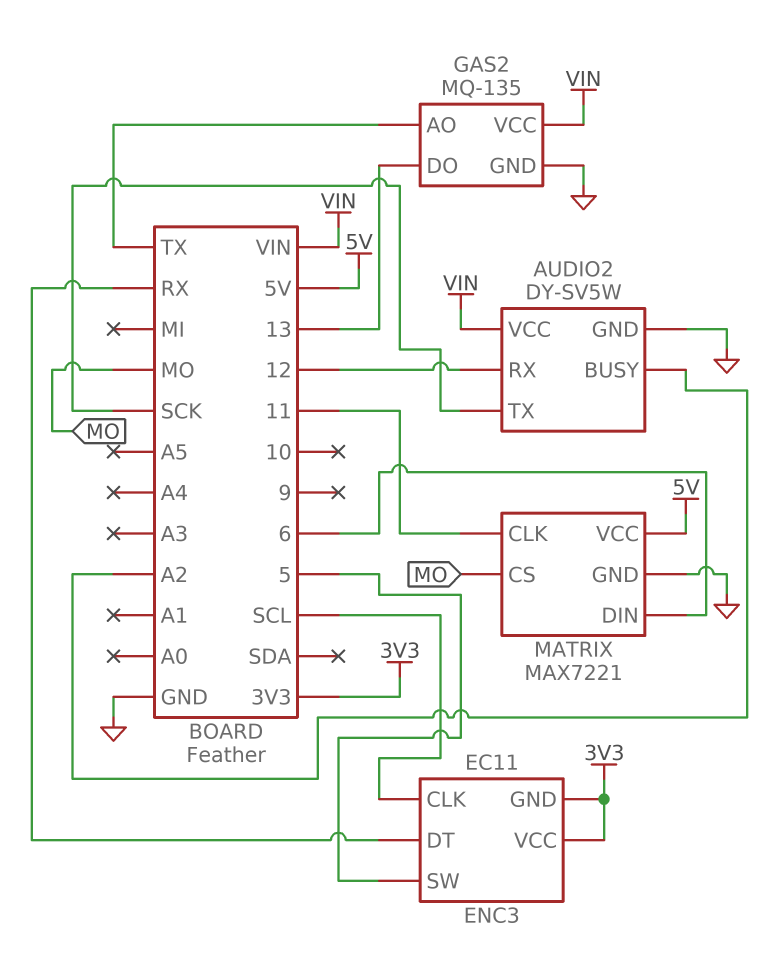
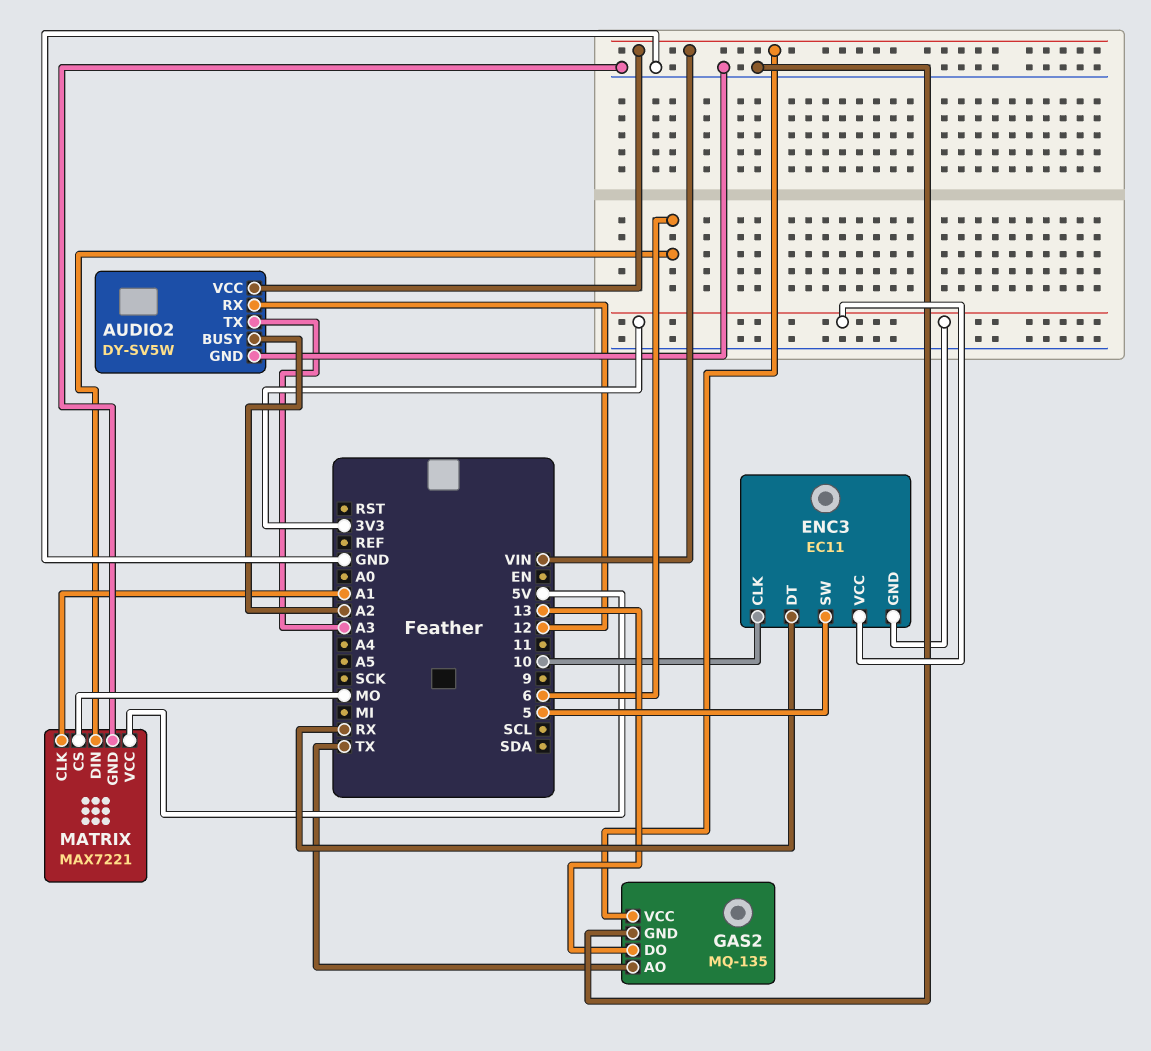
AUDIO2 pin TX: SCK -> A3
ENC3 pin CLK: SCL -> 10
MATRIX pin CLK: 11 -> A1

